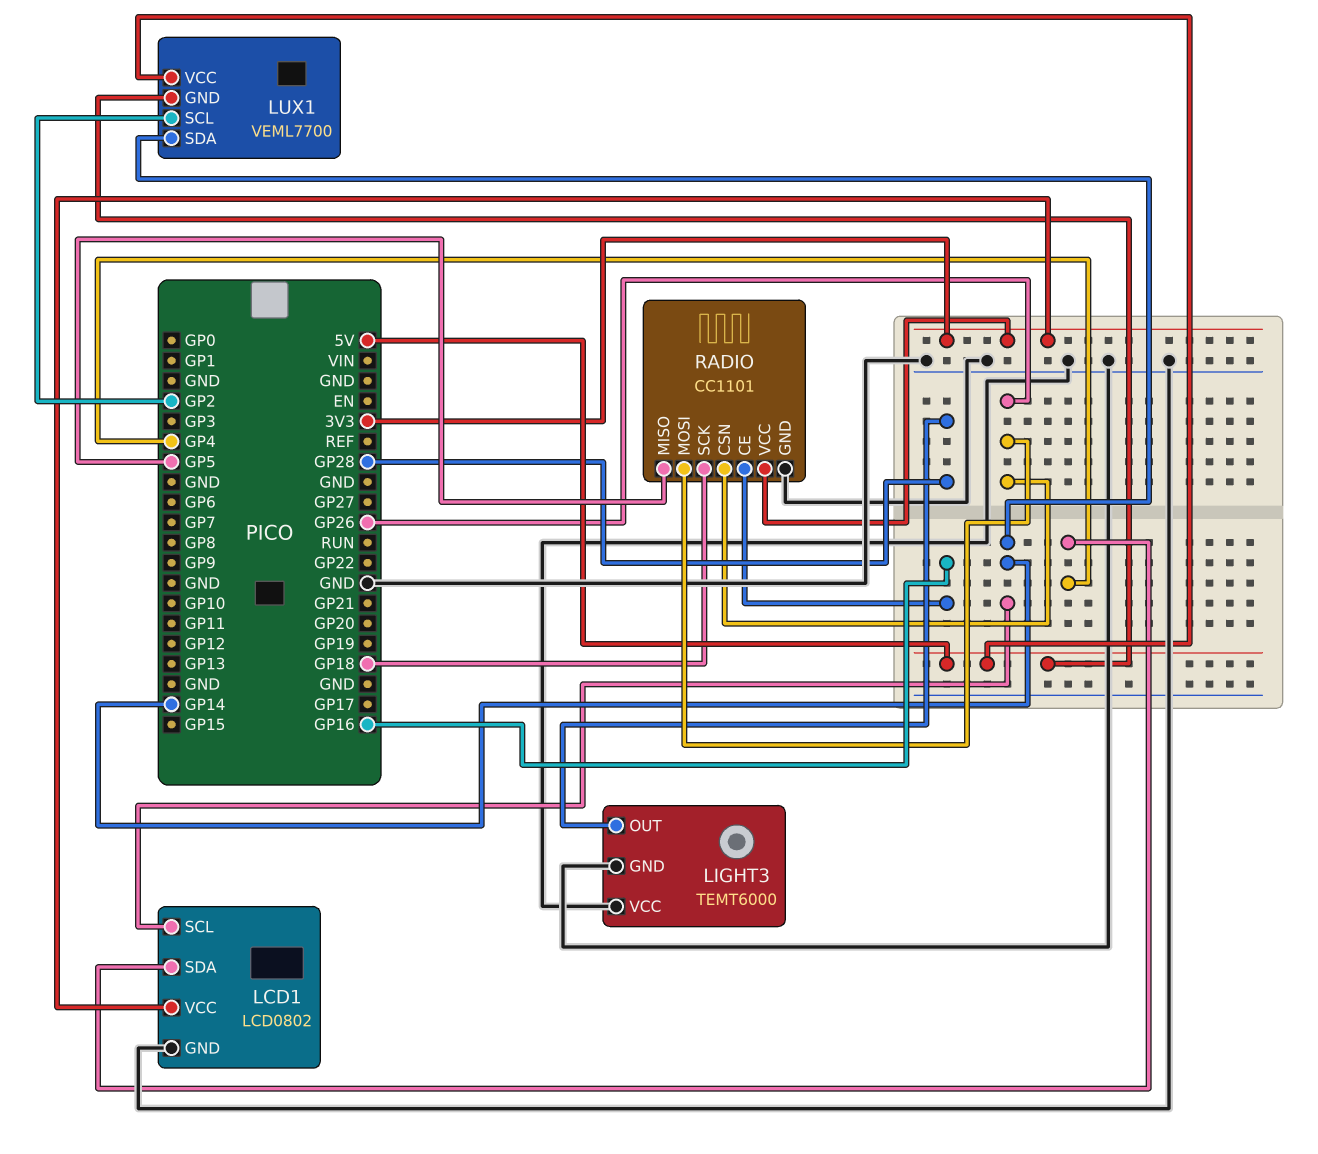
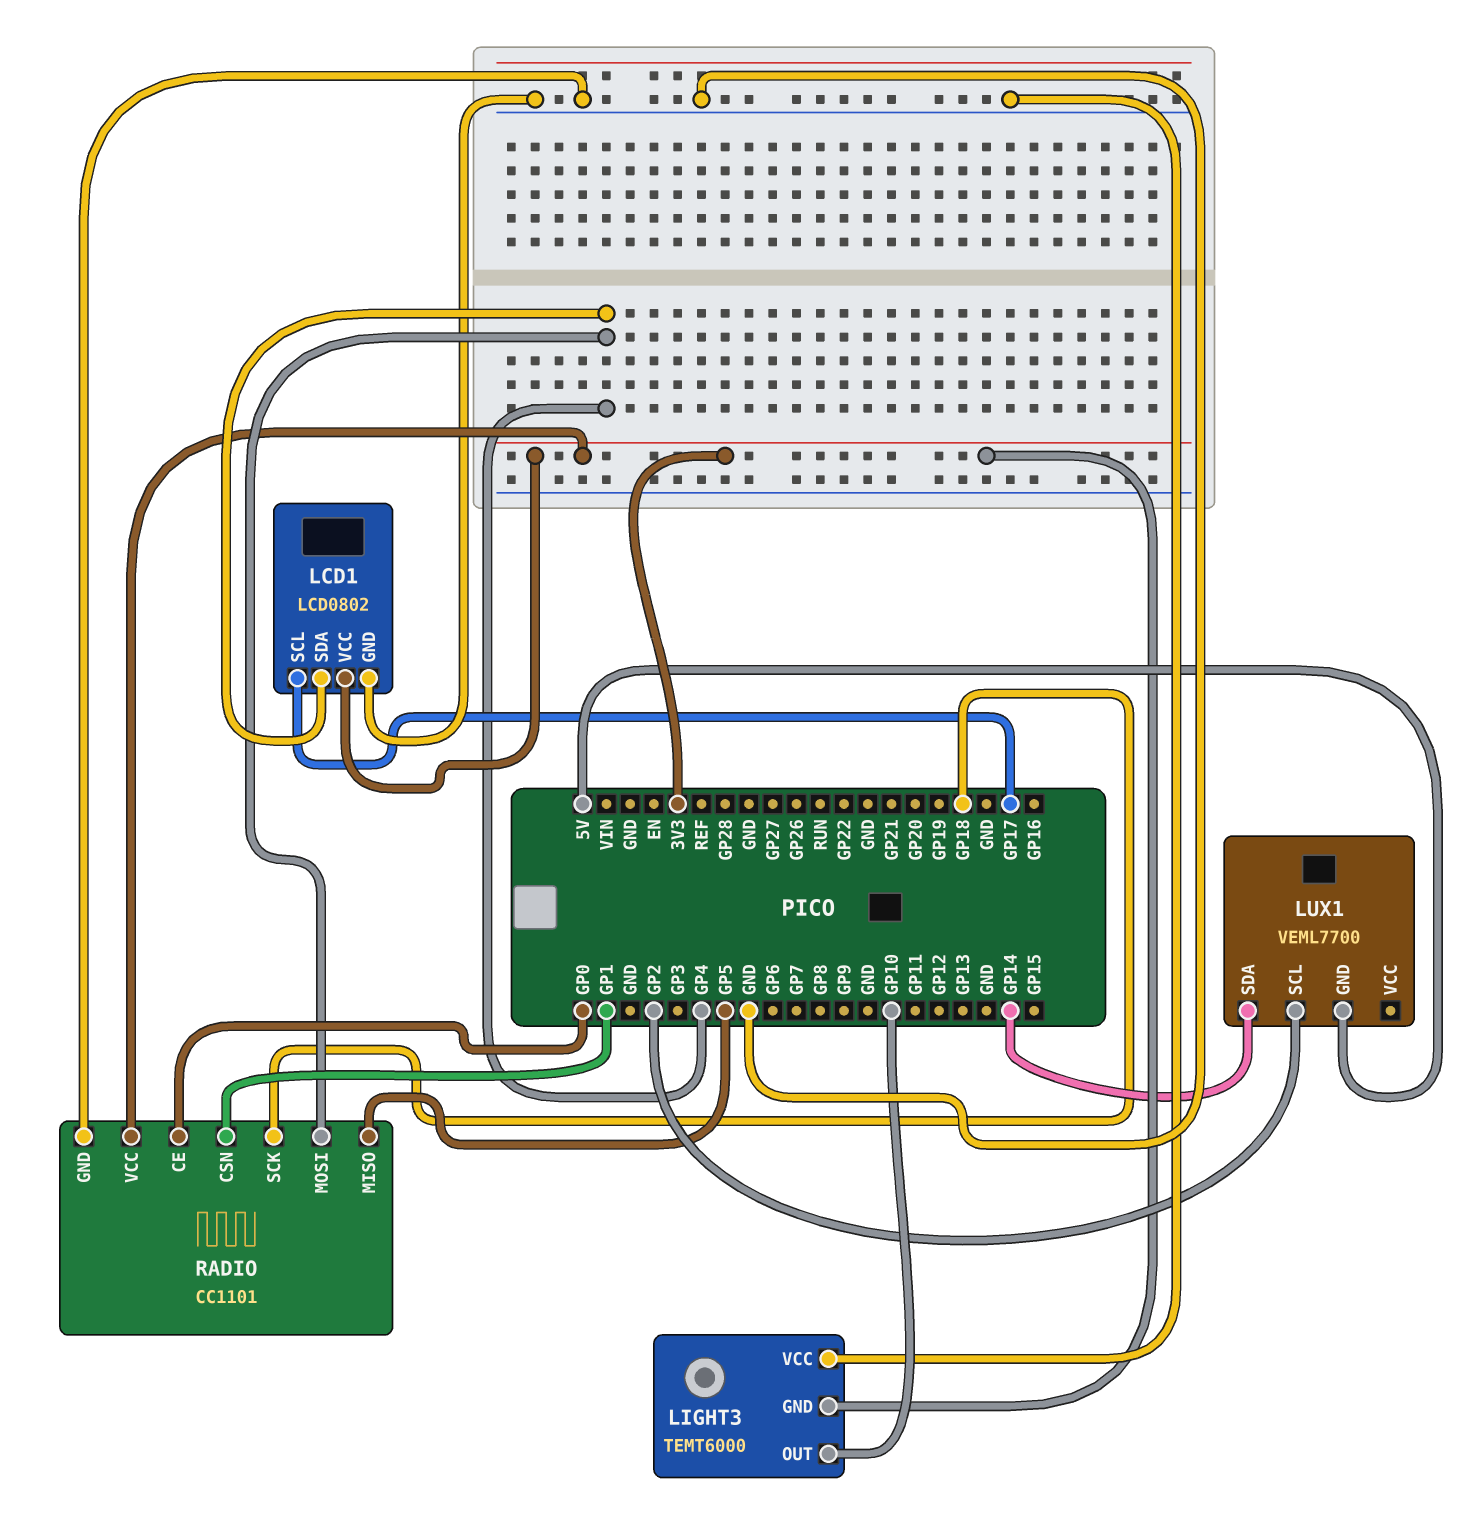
LCD1 pin SCL: GP14 -> GP17
LIGHT3 pin GND: GND -> 3V3
LIGHT3 pin OUT: GP28 -> GP10
LUX1 pin VCC: 5V -> none
RADIO pin CE: GP16 -> GP0
RADIO pin CSN: GP26 -> GP1
RADIO pin MOSI: GP26 -> GP4

